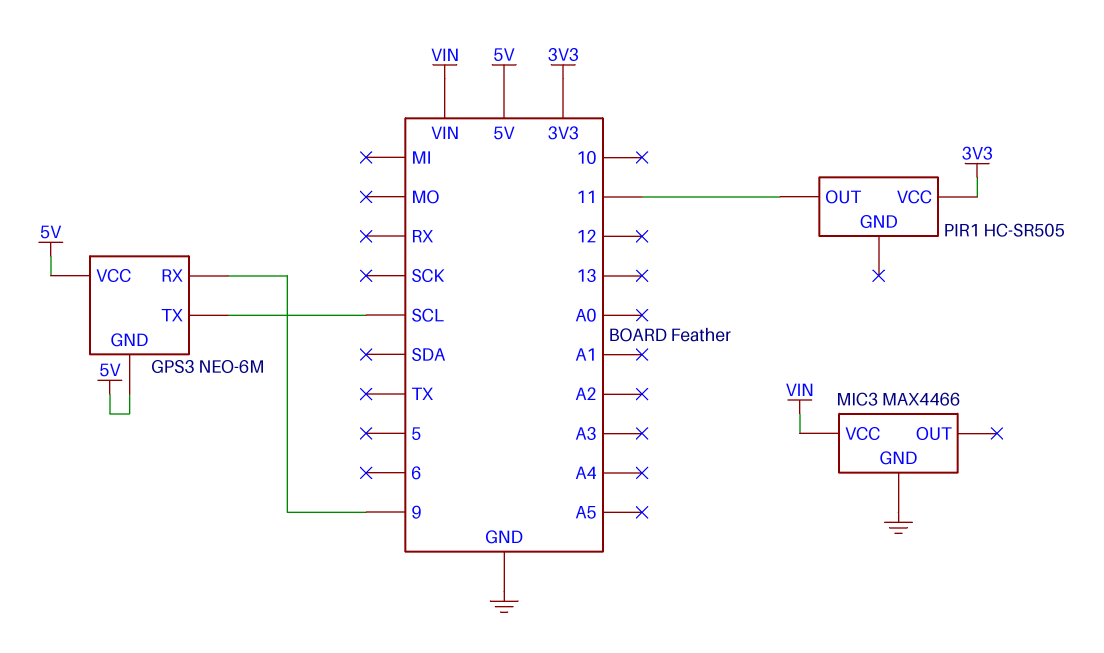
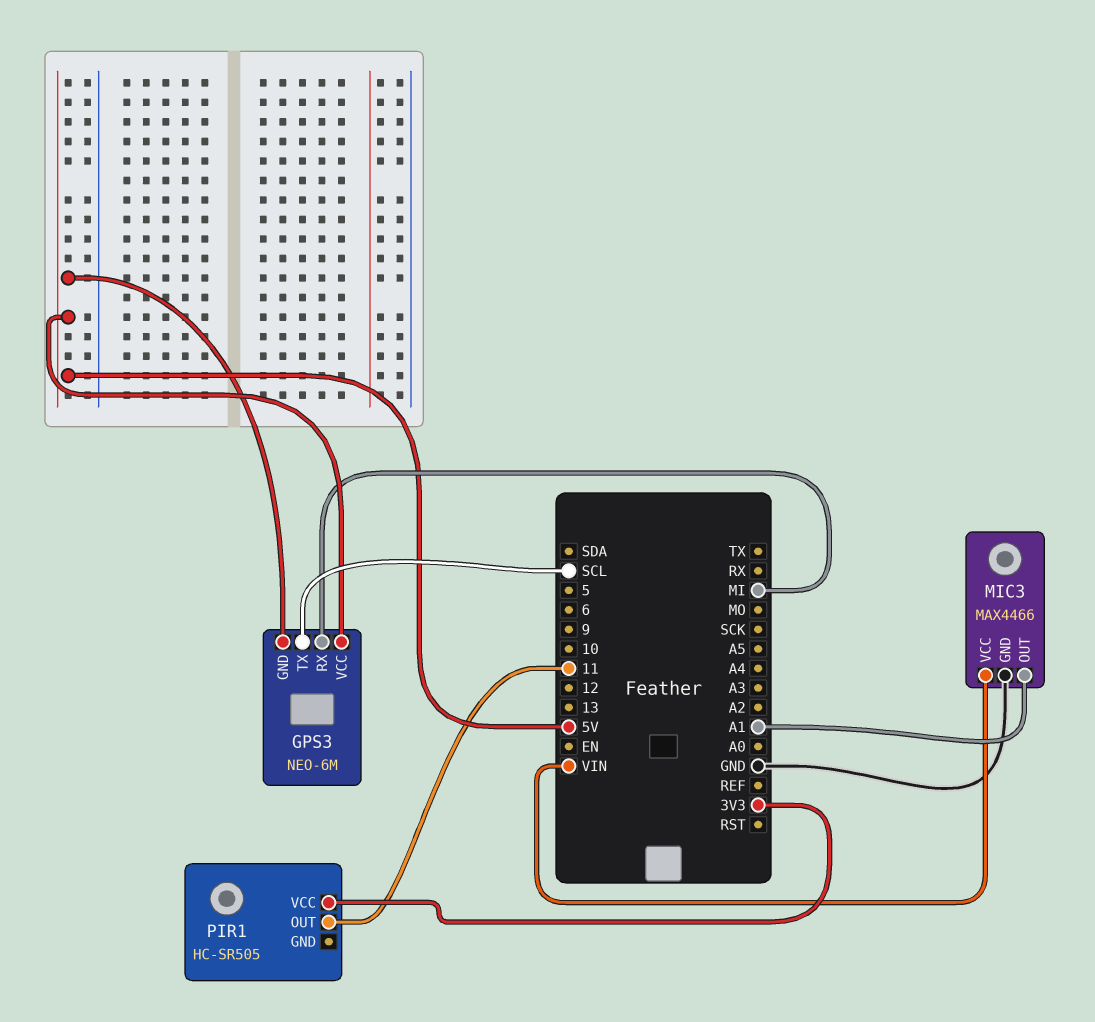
GPS3 pin RX: 9 -> MI
MIC3 pin OUT: none -> A1

